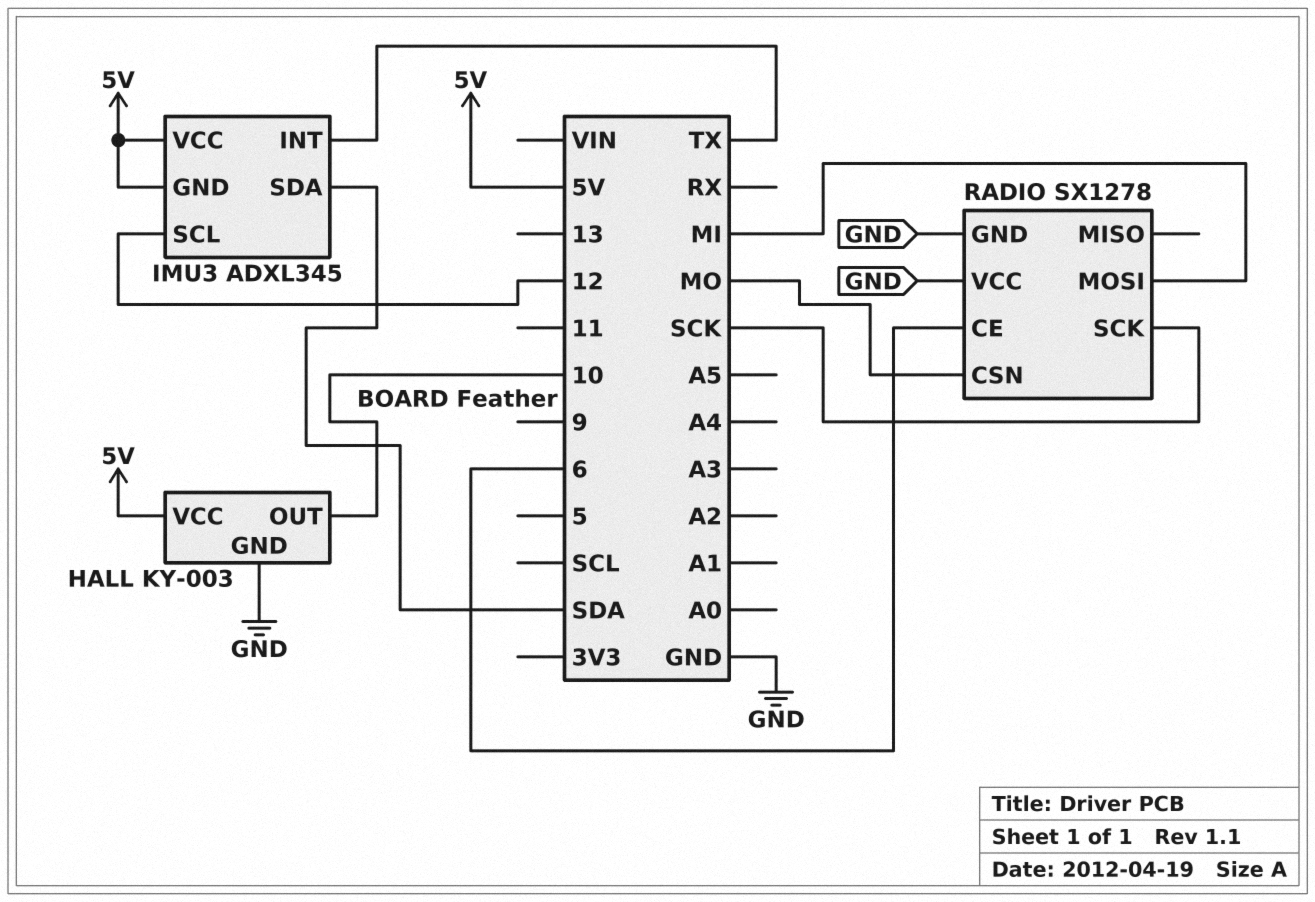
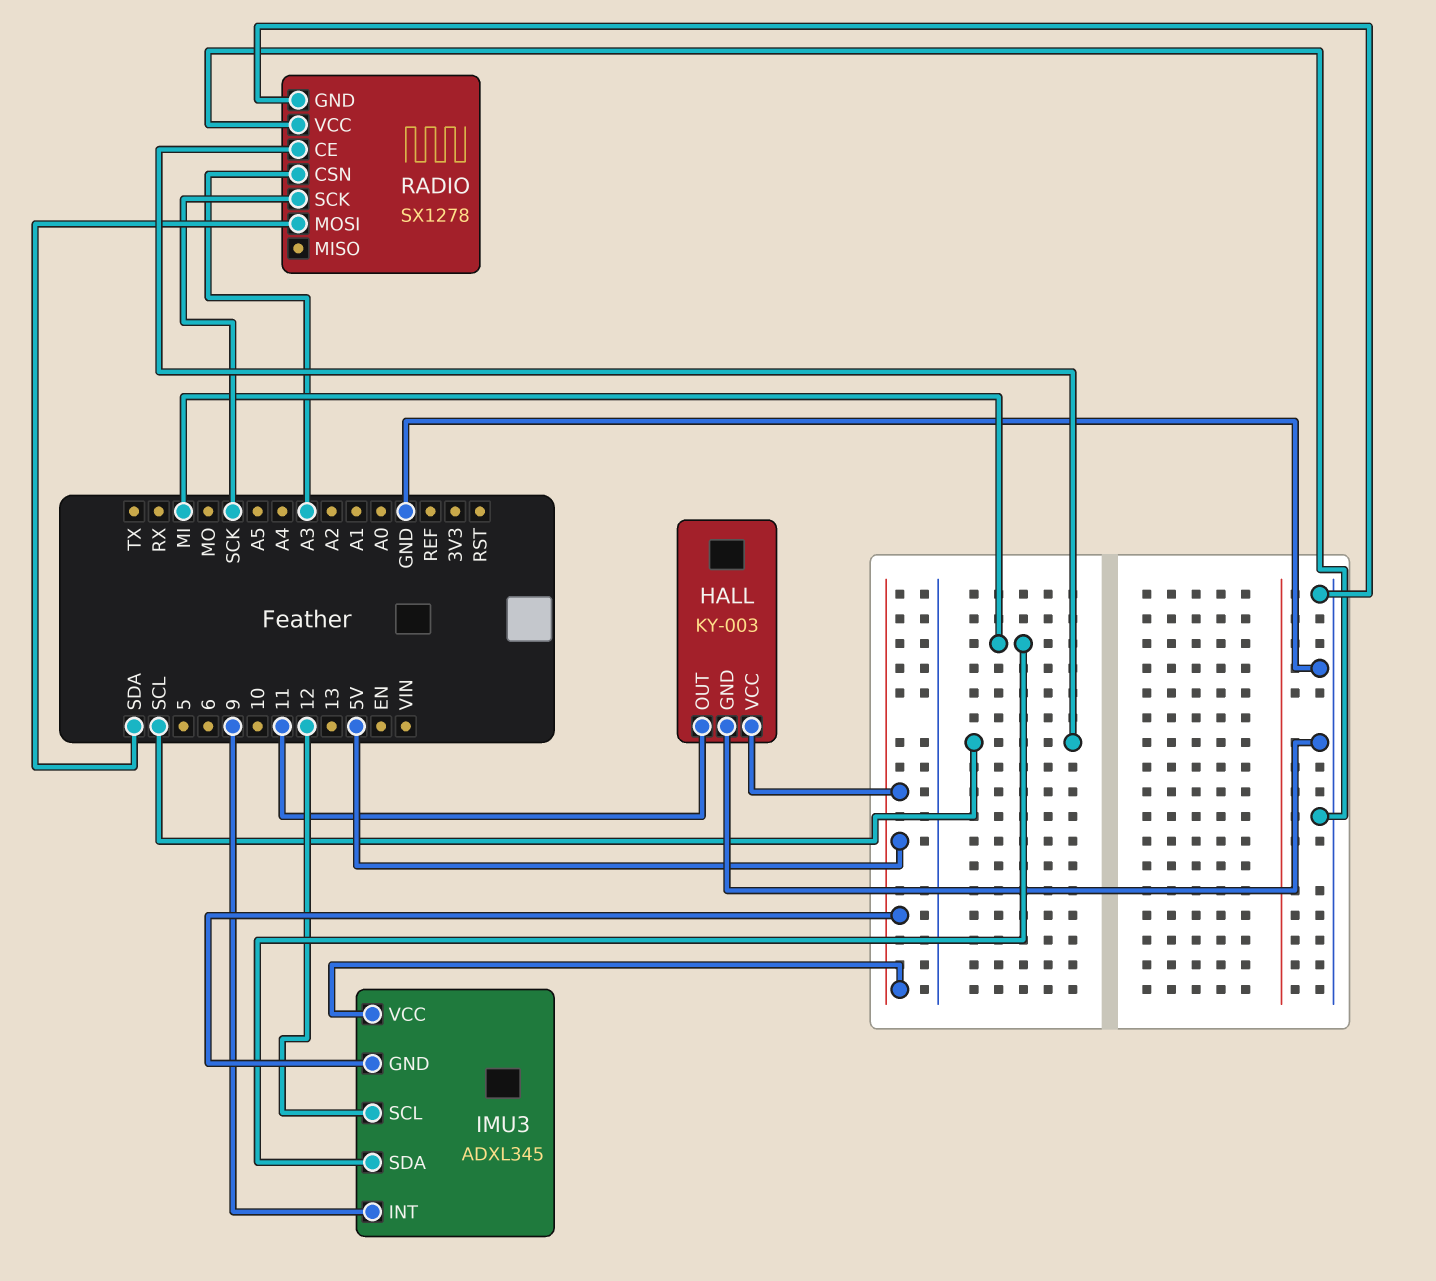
HALL pin OUT: 10 -> 11
IMU3 pin INT: TX -> 9
IMU3 pin SDA: SDA -> MI
RADIO pin CE: 6 -> SCL
RADIO pin CSN: MO -> A3
RADIO pin MOSI: MI -> SDA

